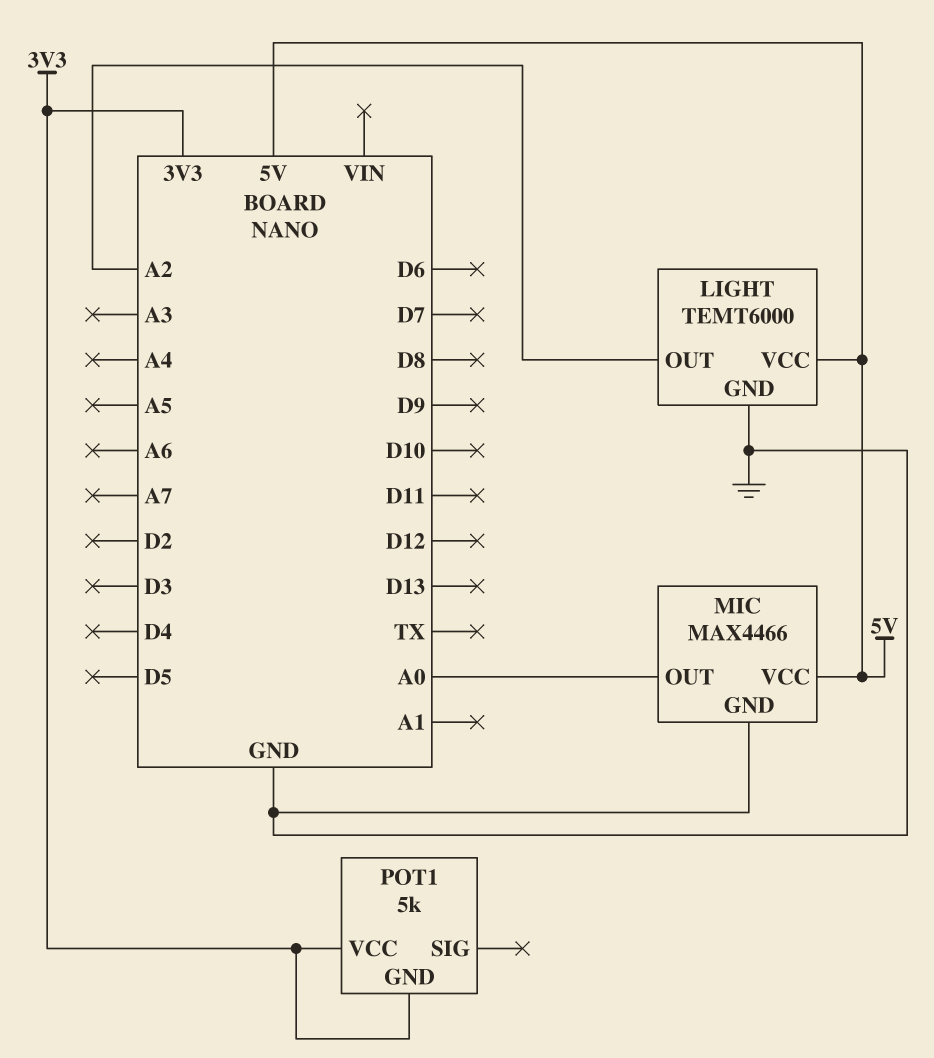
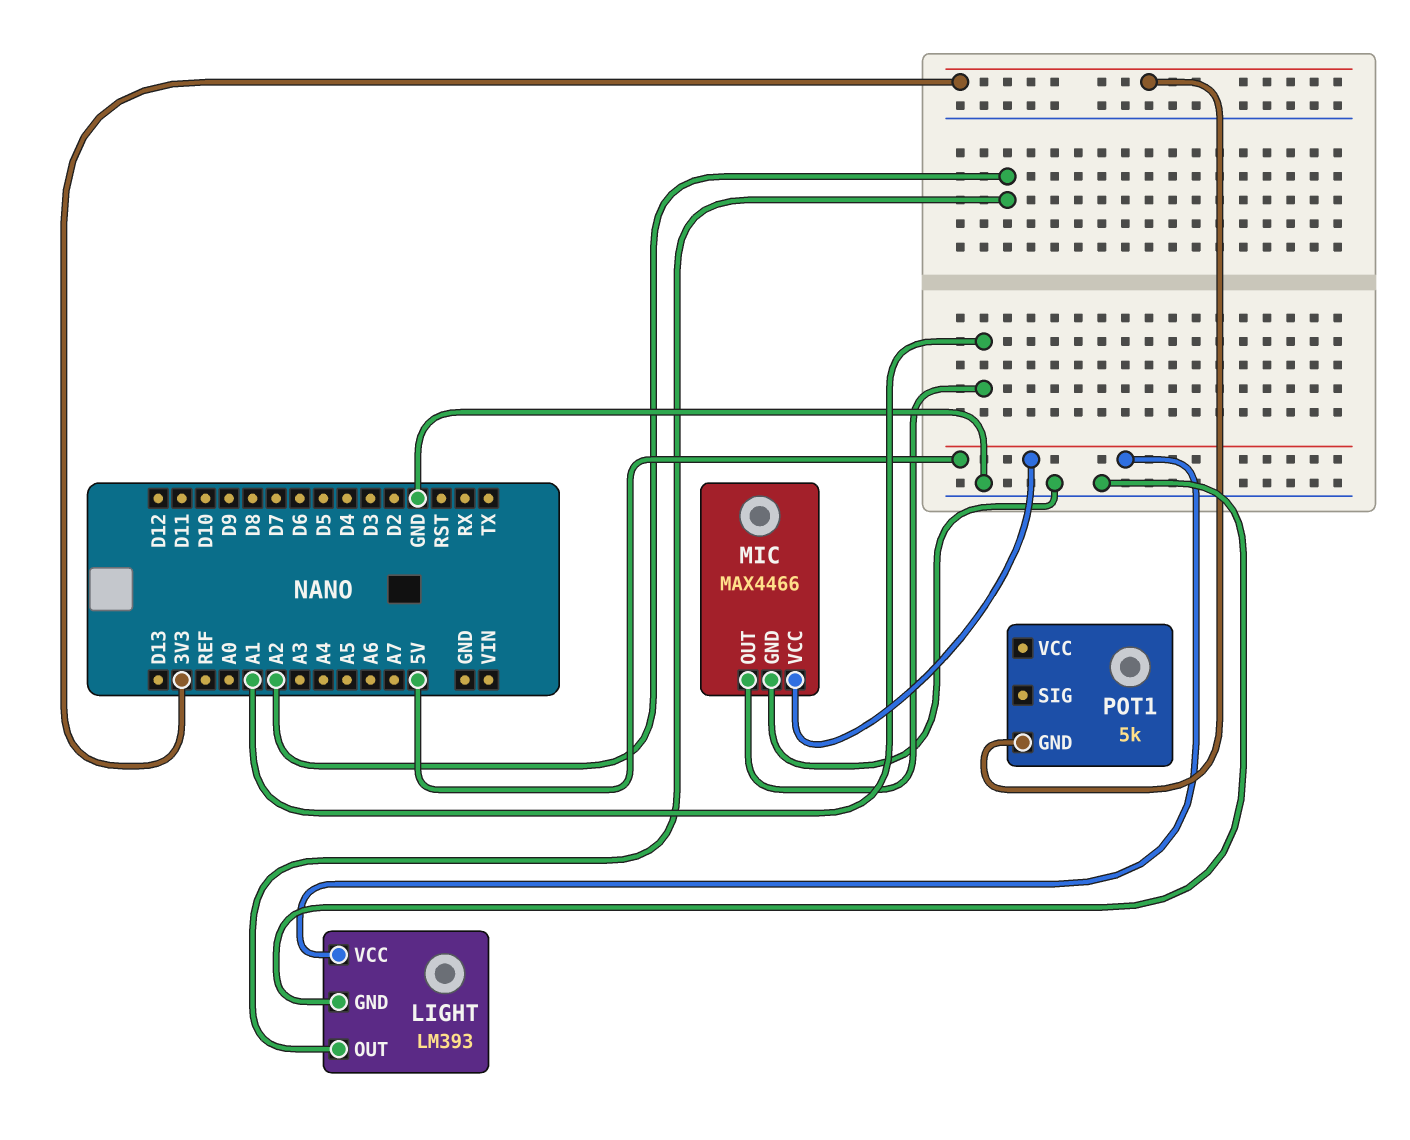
LIGHT: TEMT6000 -> LM393
MIC pin OUT: A0 -> A1
POT1 pin VCC: 3V3 -> none

